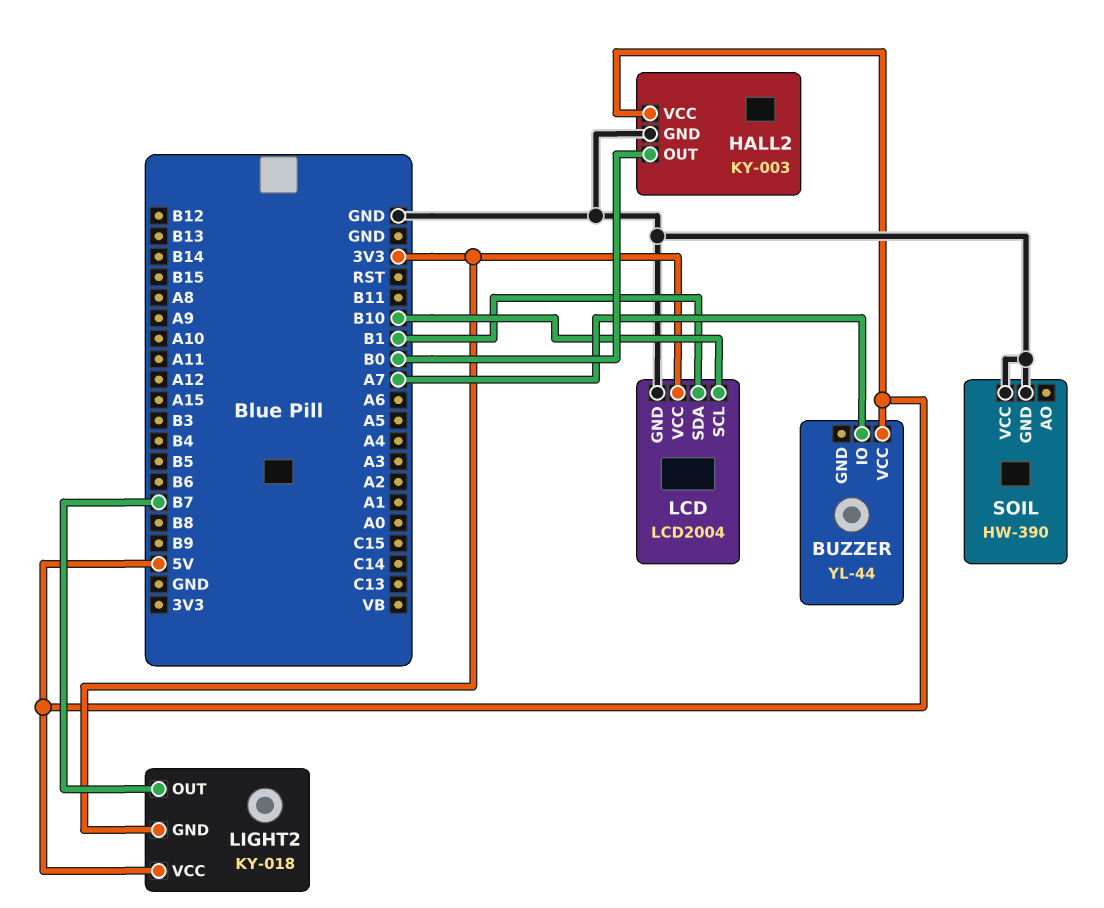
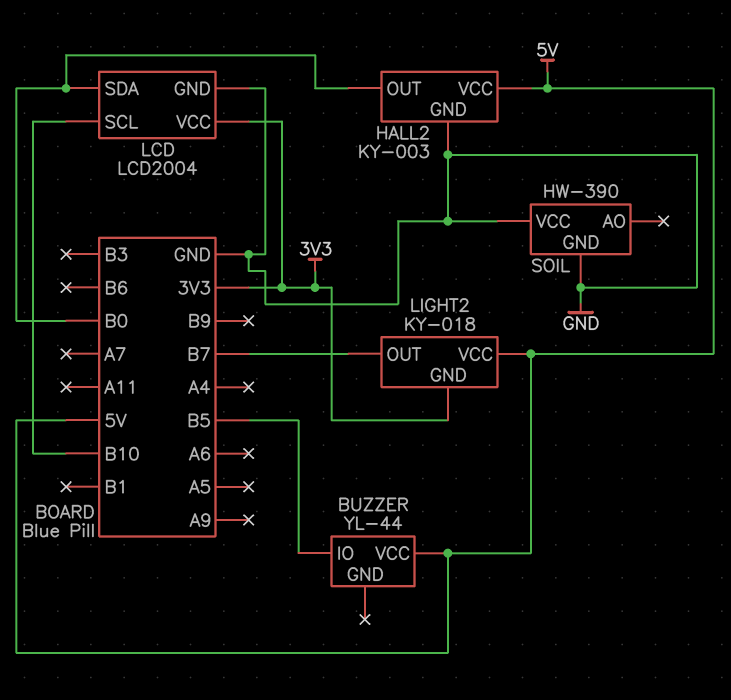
BUZZER pin IO: A7 -> B5
LCD pin SDA: B1 -> B0

